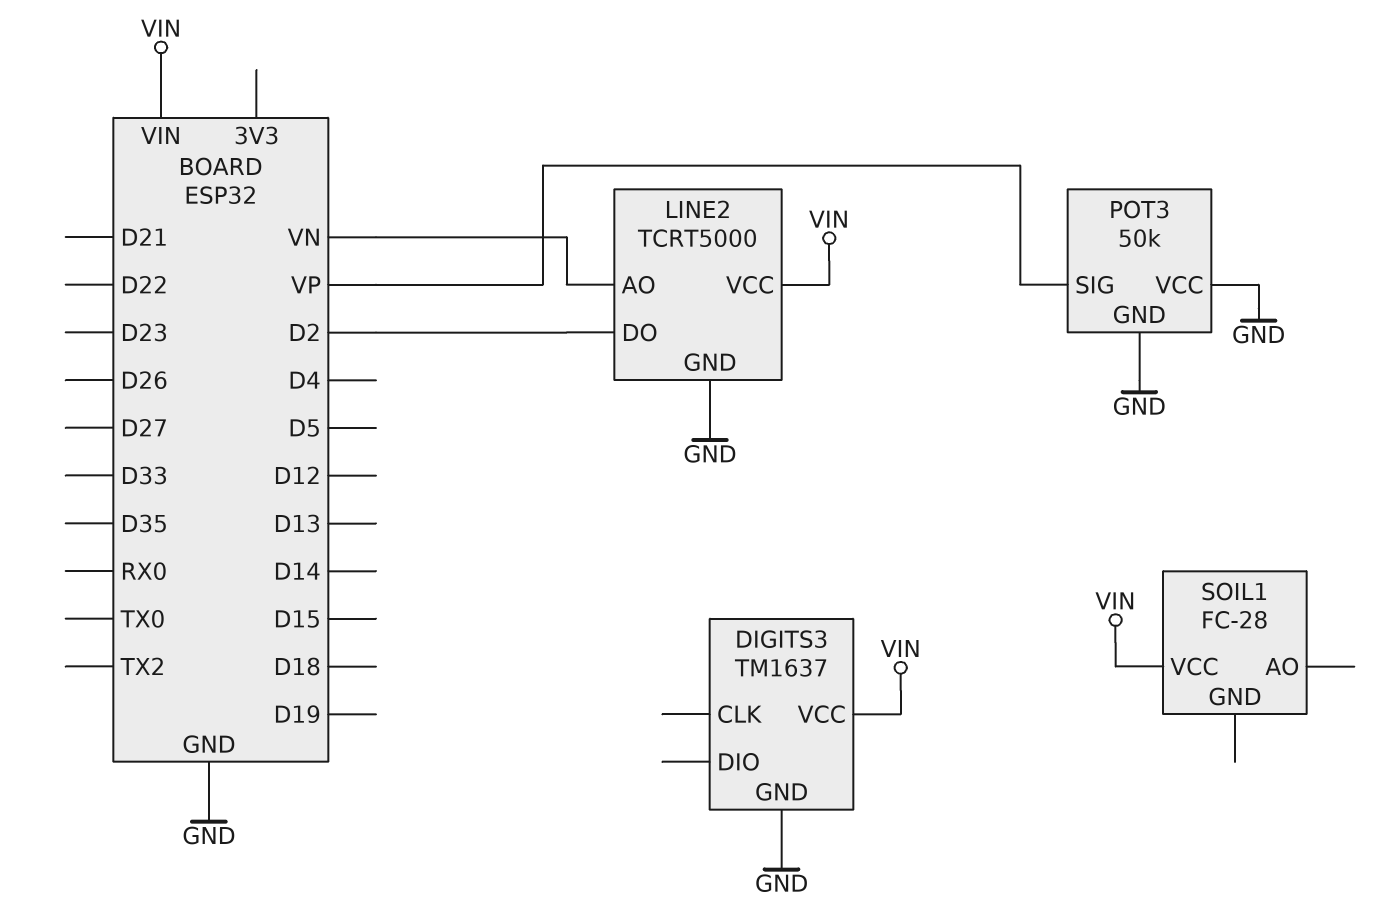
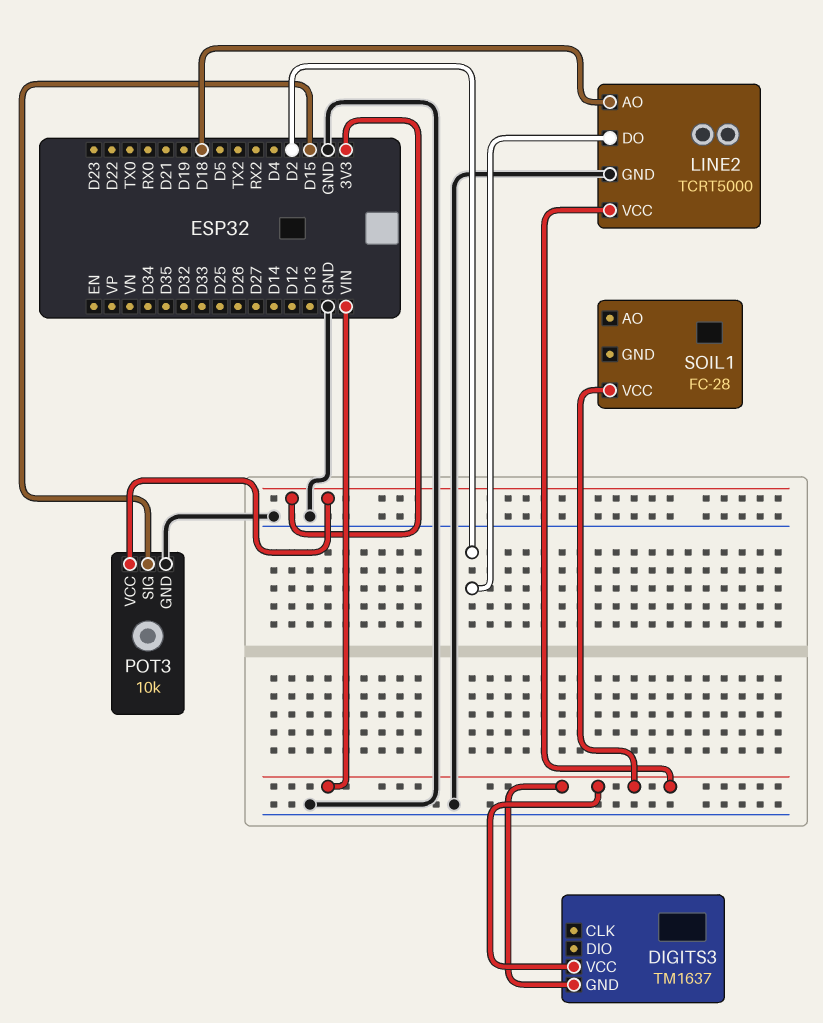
DIGITS3 pin GND: GND -> VIN
LINE2 pin AO: VN -> D18
POT3: 50k -> 10k
POT3 pin SIG: VP -> D15
POT3 pin VCC: GND -> 3V3

